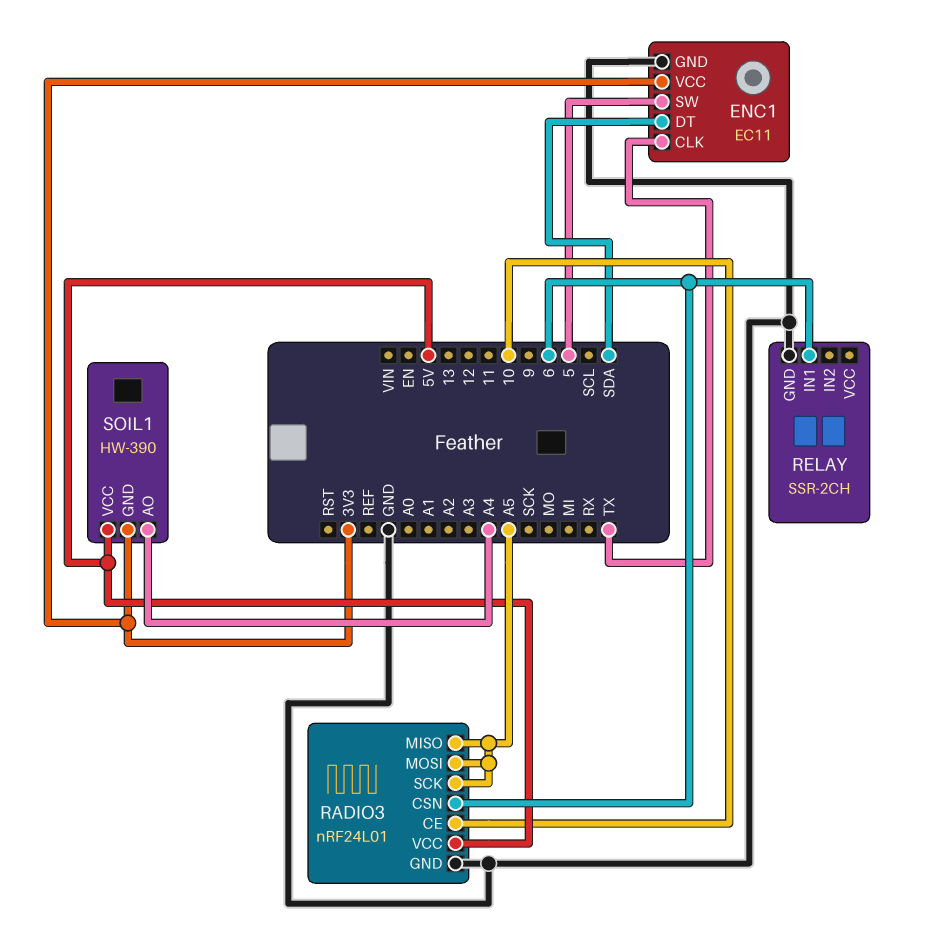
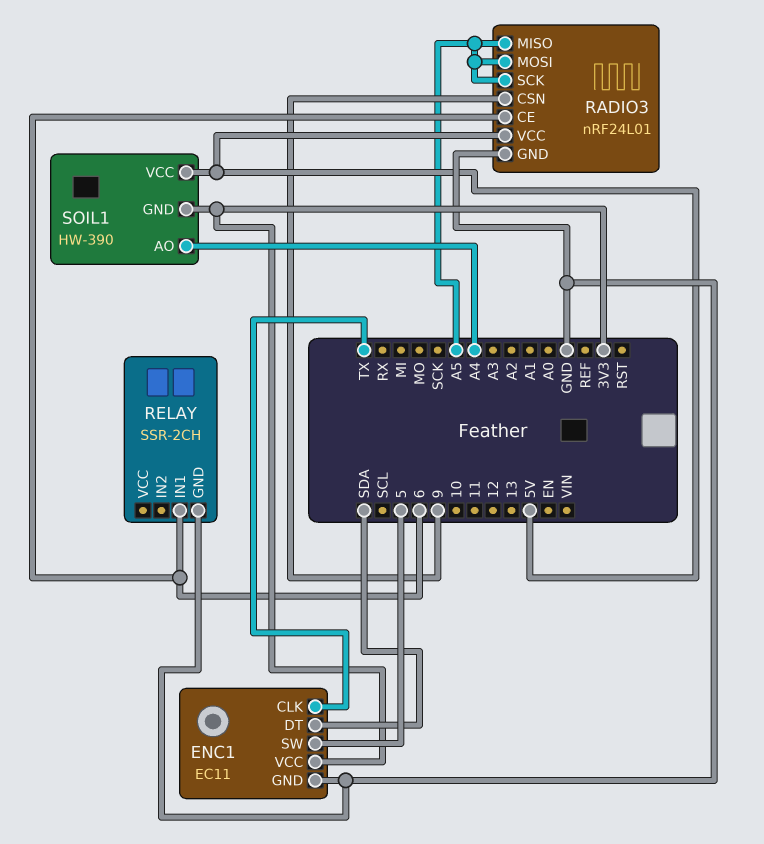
RADIO3 pin CE: 10 -> 6
RADIO3 pin CSN: 6 -> 9

